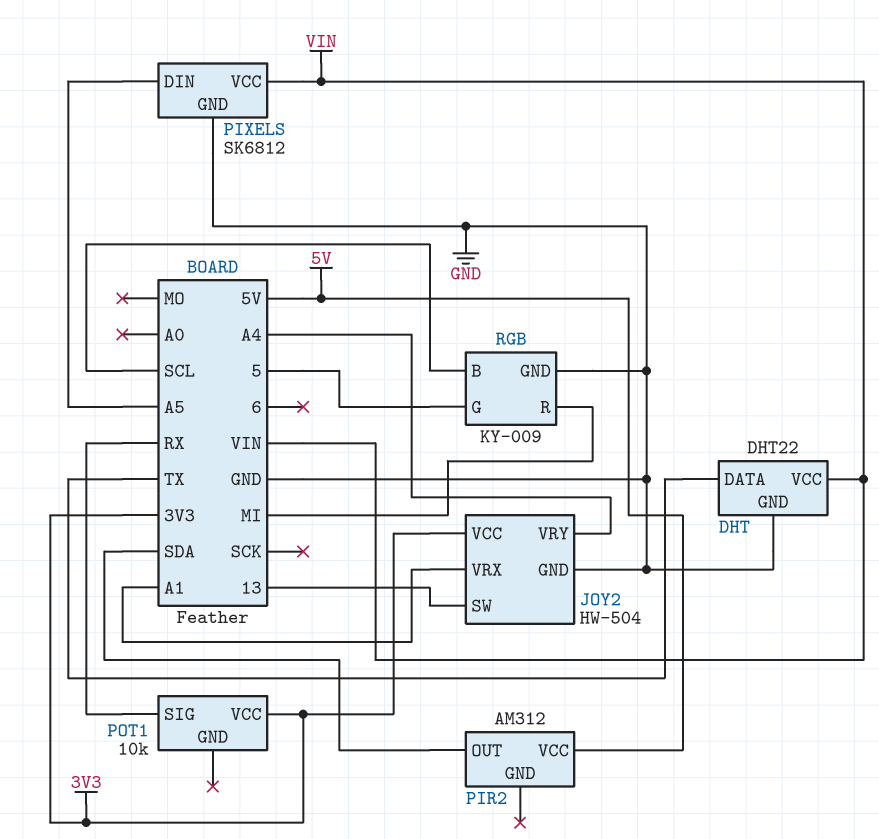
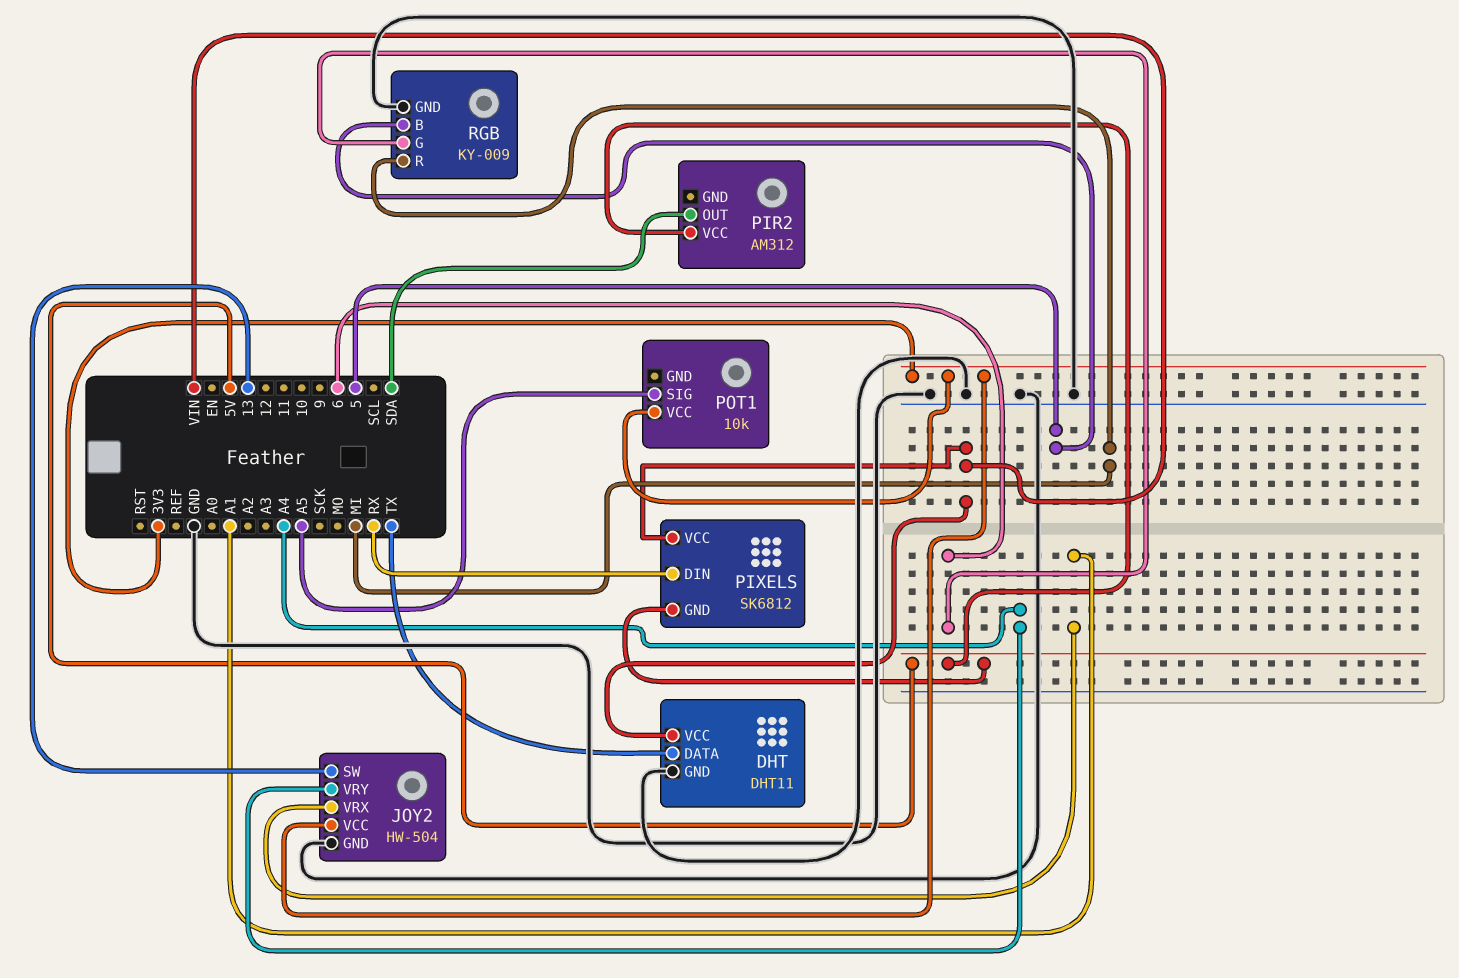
DHT: DHT22 -> DHT11
PIXELS pin DIN: A5 -> RX
PIXELS pin GND: GND -> 5V
POT1 pin SIG: RX -> A5
RGB pin B: SCL -> 5
RGB pin G: 5 -> 6

